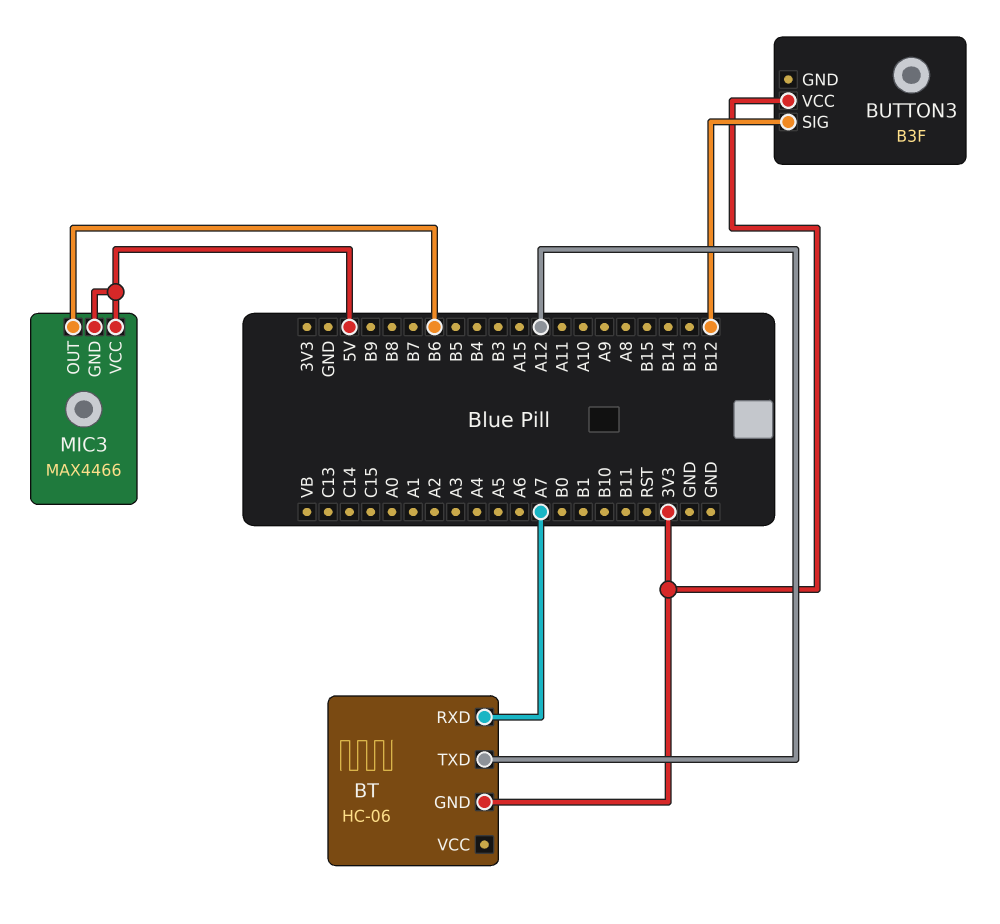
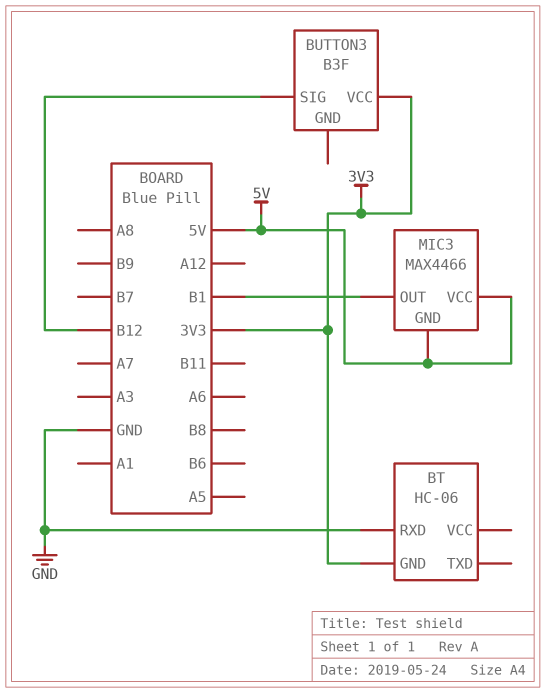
BT pin RXD: A7 -> GND
BT pin TXD: A12 -> none
MIC3 pin OUT: B6 -> B1

